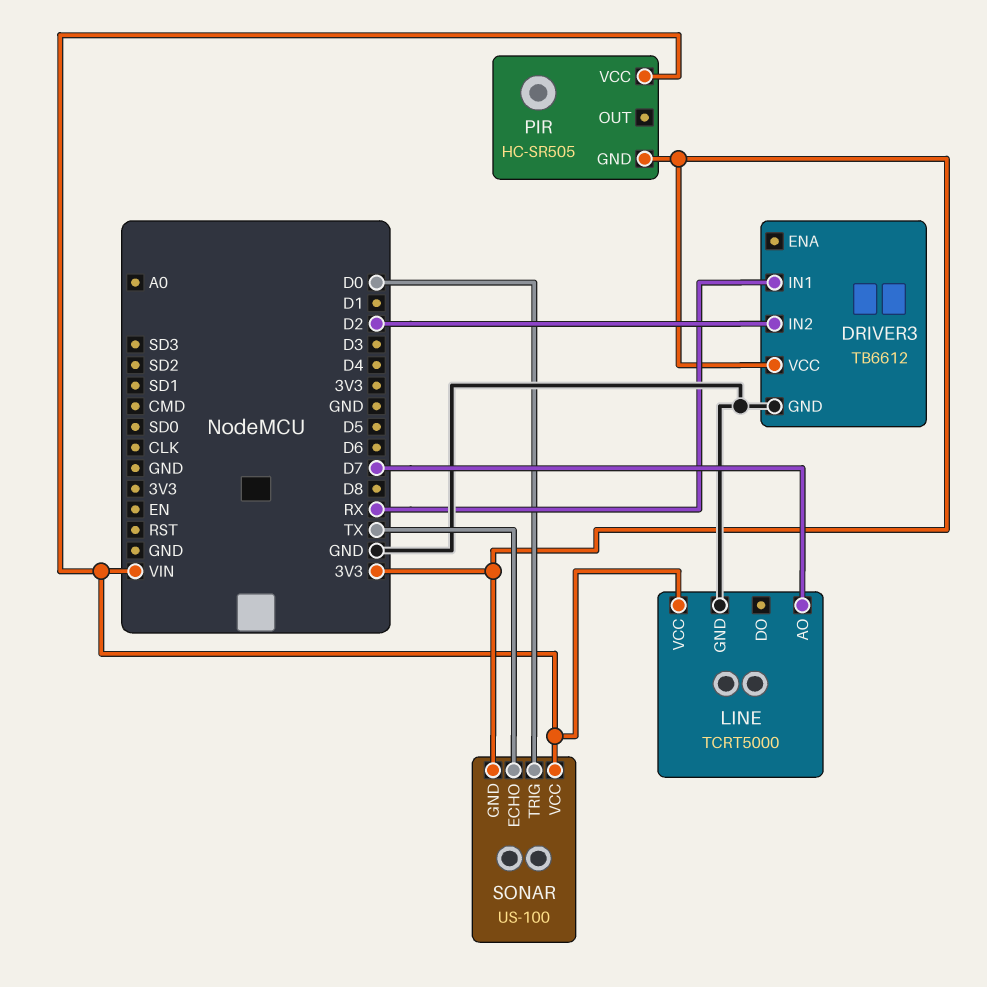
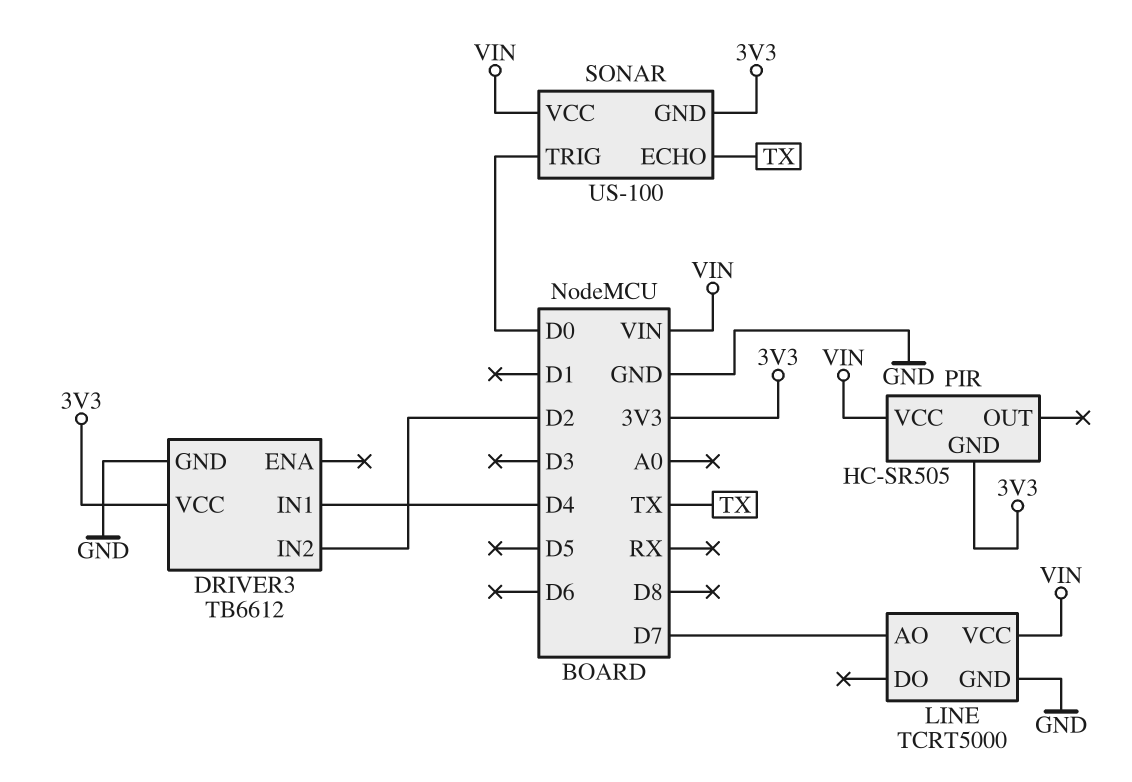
DRIVER3 pin IN1: RX -> D4

